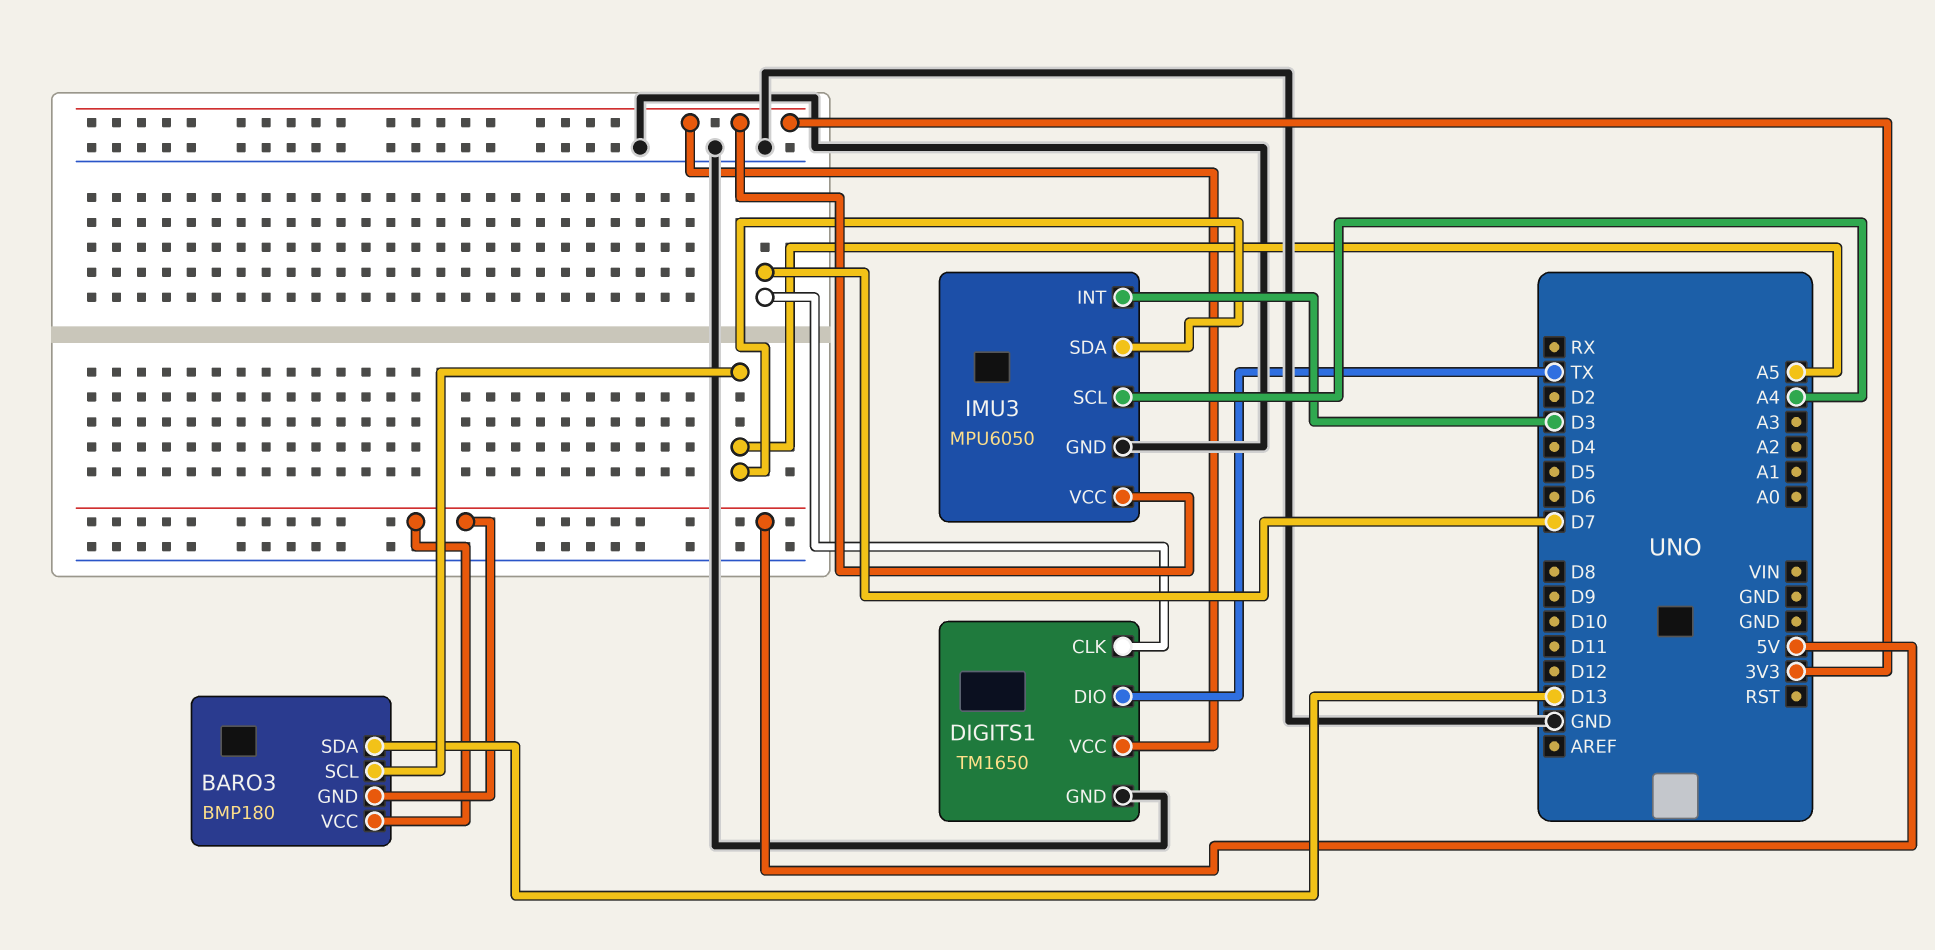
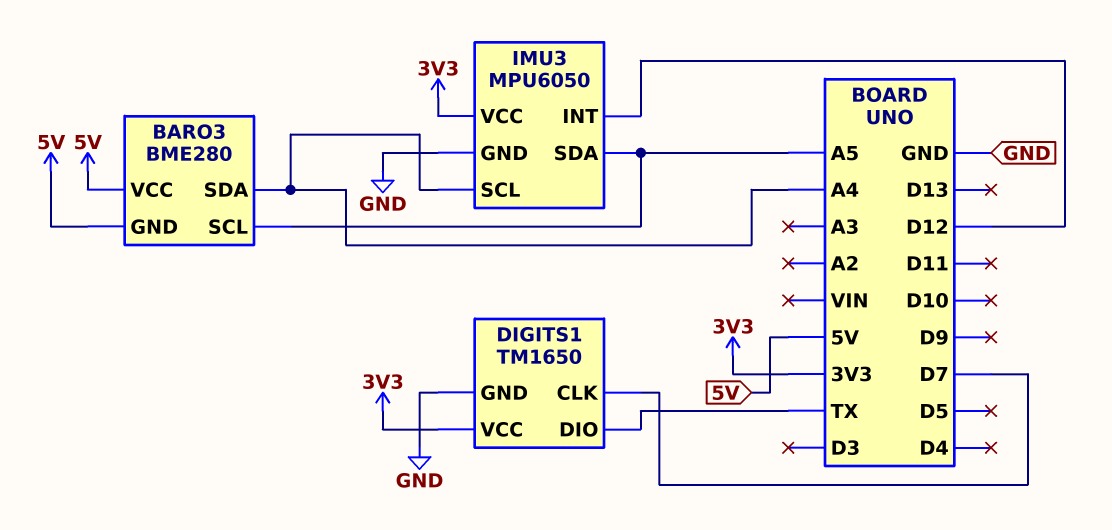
BARO3: BMP180 -> BME280
BARO3 pin SDA: D13 -> A4
IMU3 pin INT: D3 -> D12

